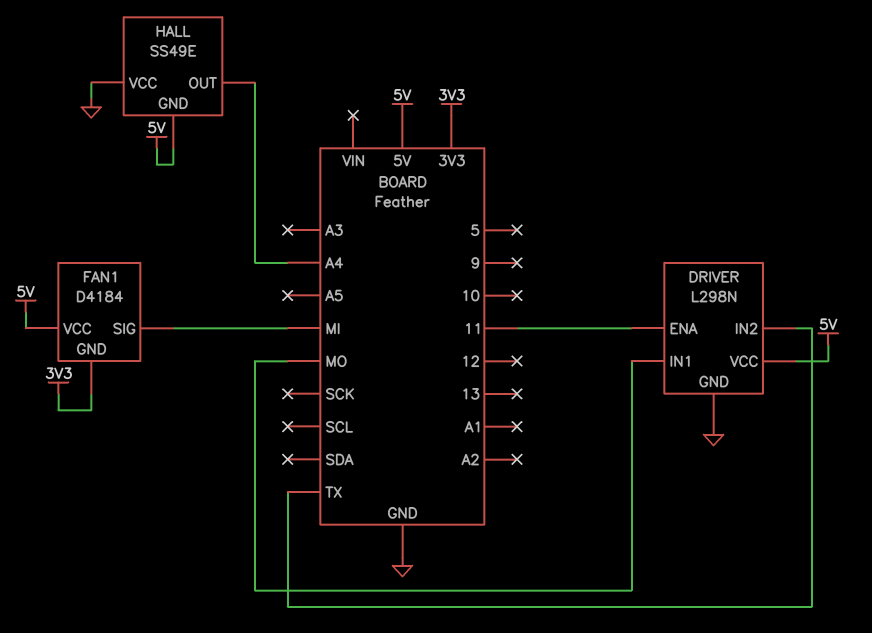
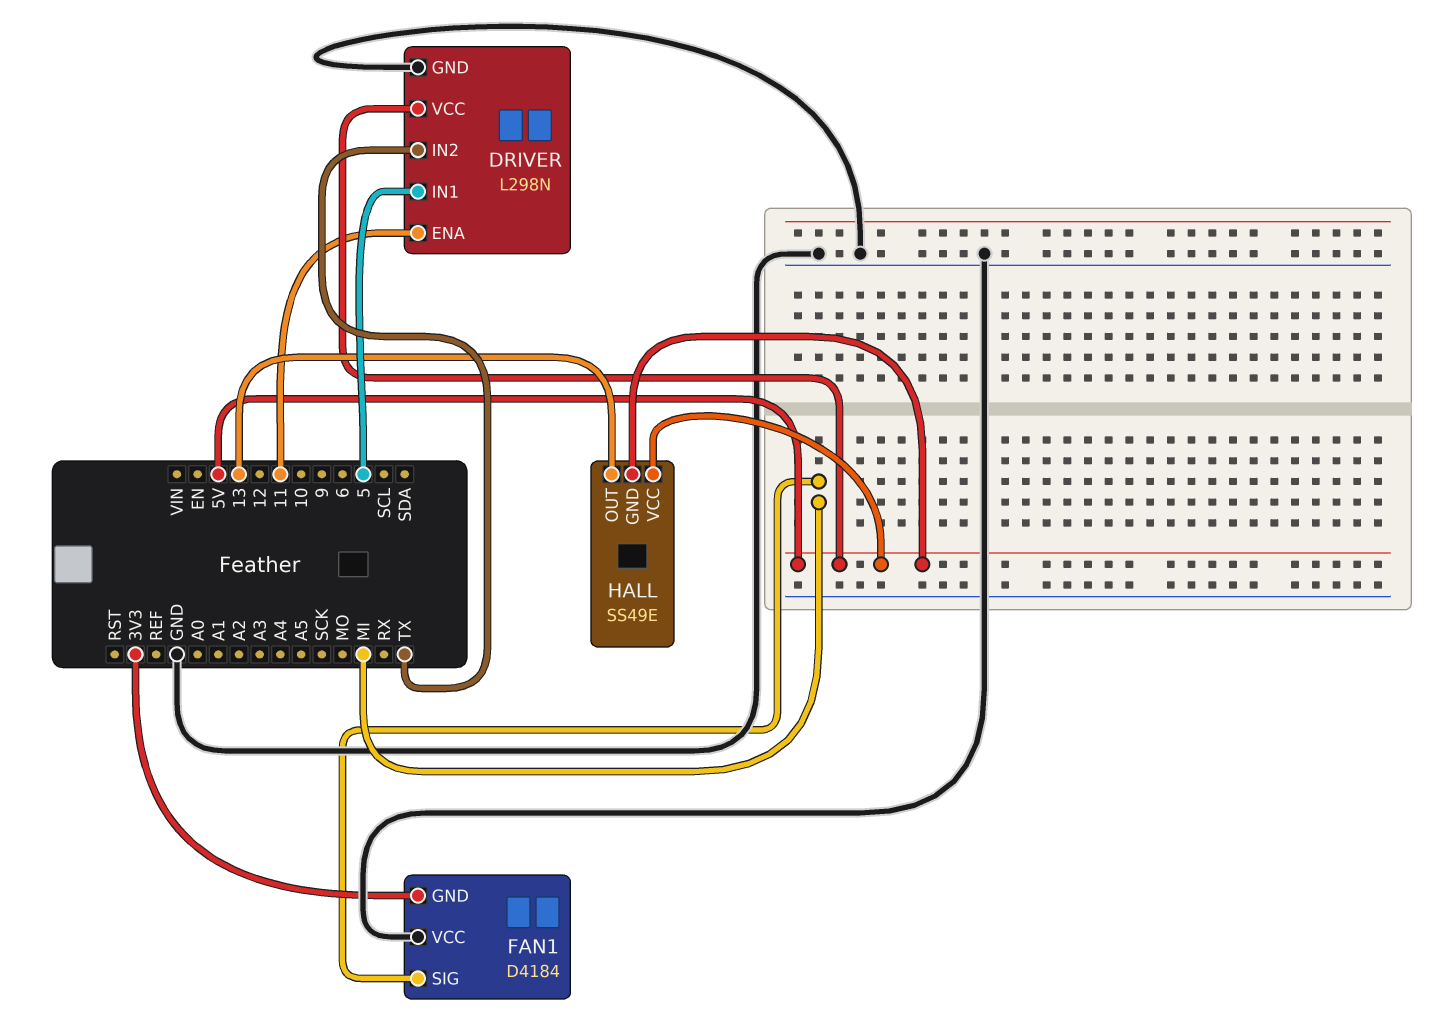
DRIVER pin IN1: MO -> 5
FAN1 pin VCC: 5V -> GND
HALL pin OUT: A4 -> 13
HALL pin VCC: GND -> 5V

